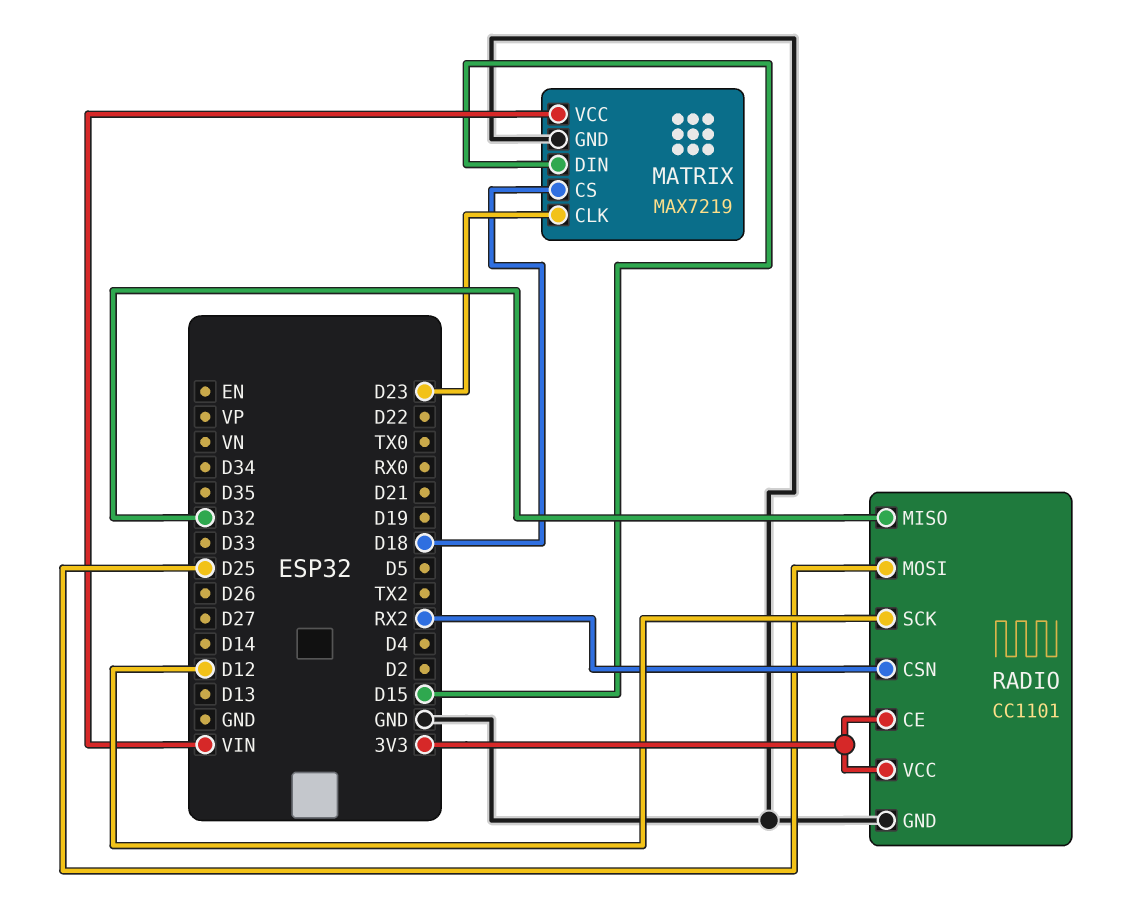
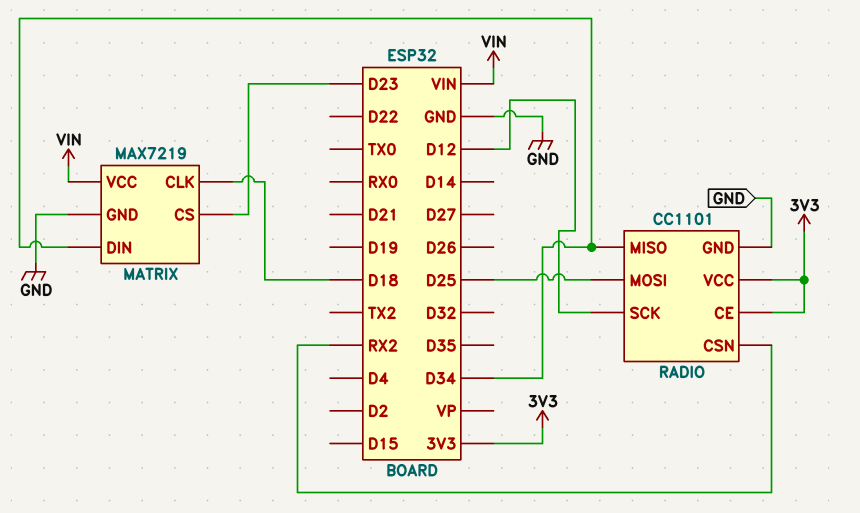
MATRIX pin CLK: D23 -> D18
MATRIX pin CS: D18 -> D23
MATRIX pin DIN: D15 -> D34
RADIO pin MISO: D32 -> D34

